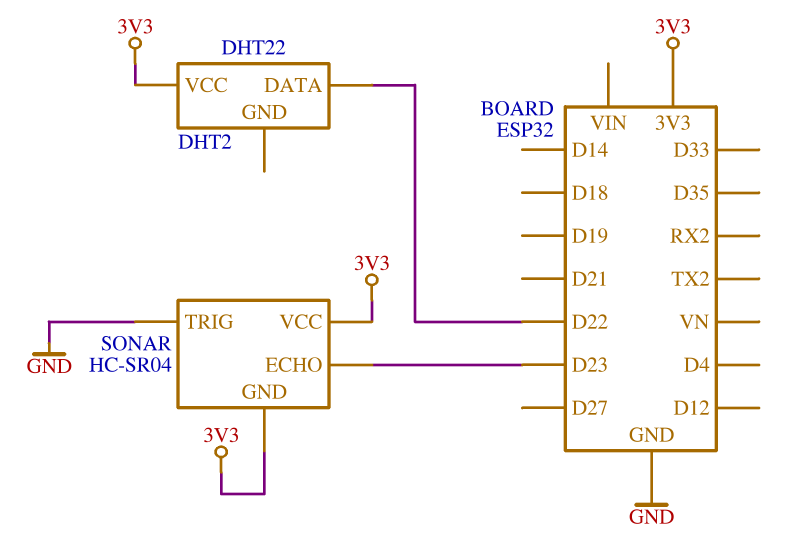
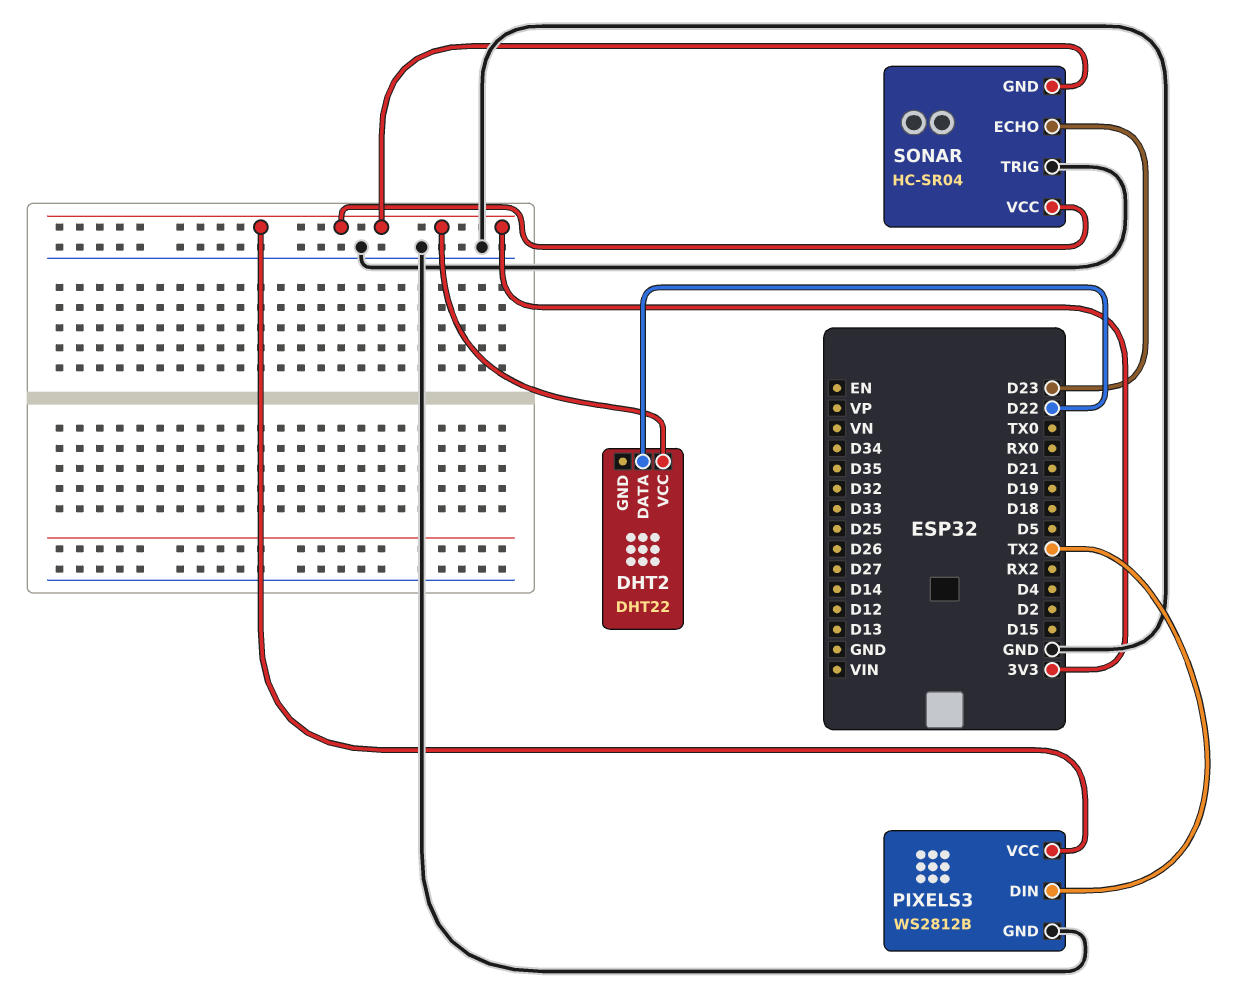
PIXELS3: none -> WS2812B
PIXELS3 pin DIN: none -> TX2
PIXELS3 pin GND: none -> GND
PIXELS3 pin VCC: none -> 3V3

